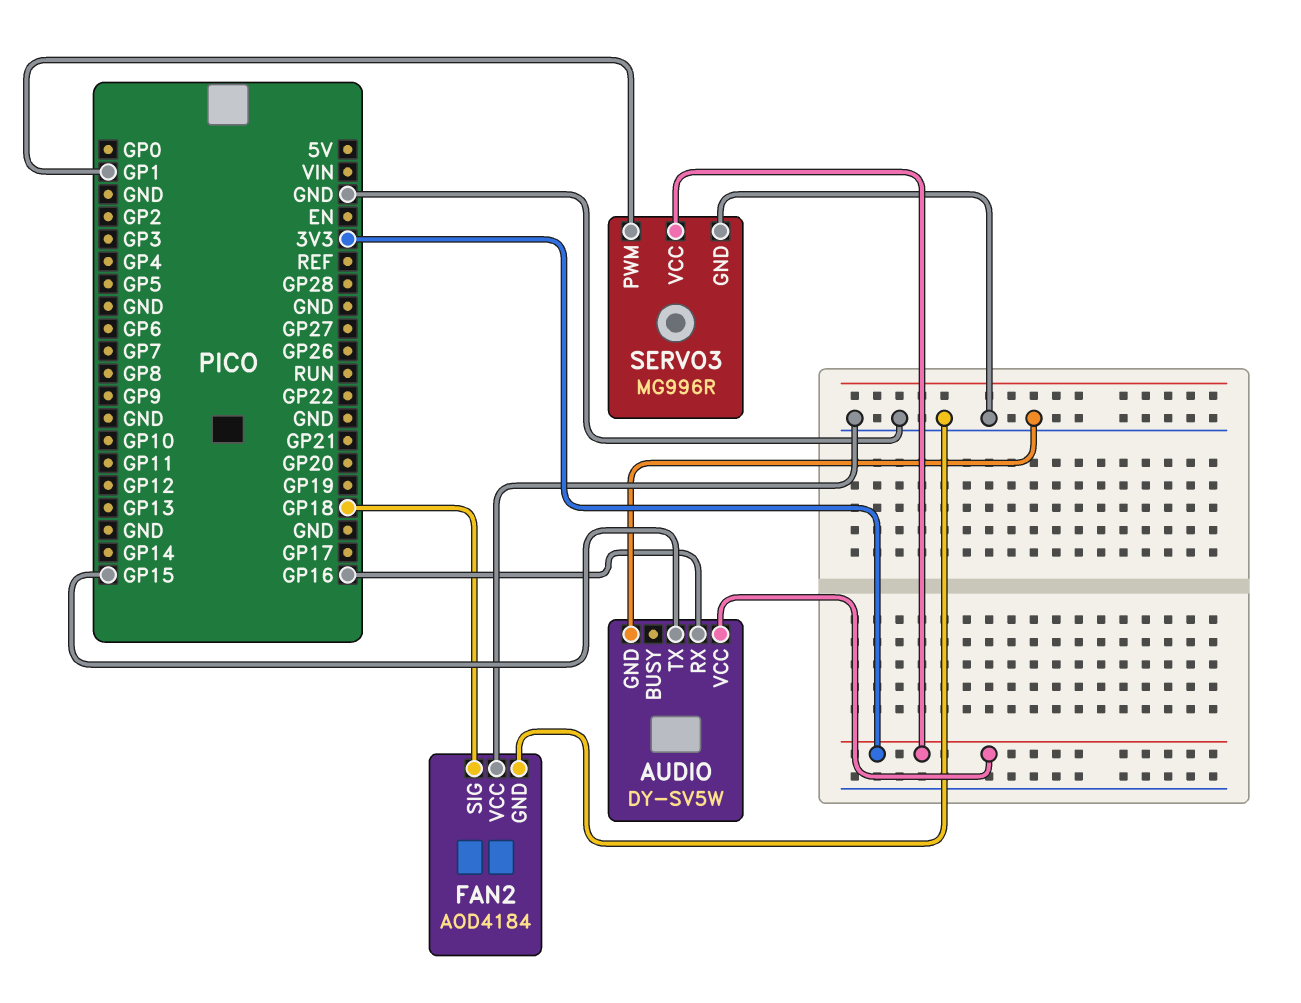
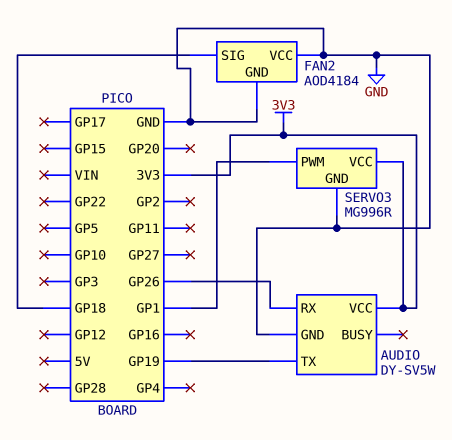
AUDIO pin RX: GP16 -> GP26
AUDIO pin TX: GP15 -> GP19

